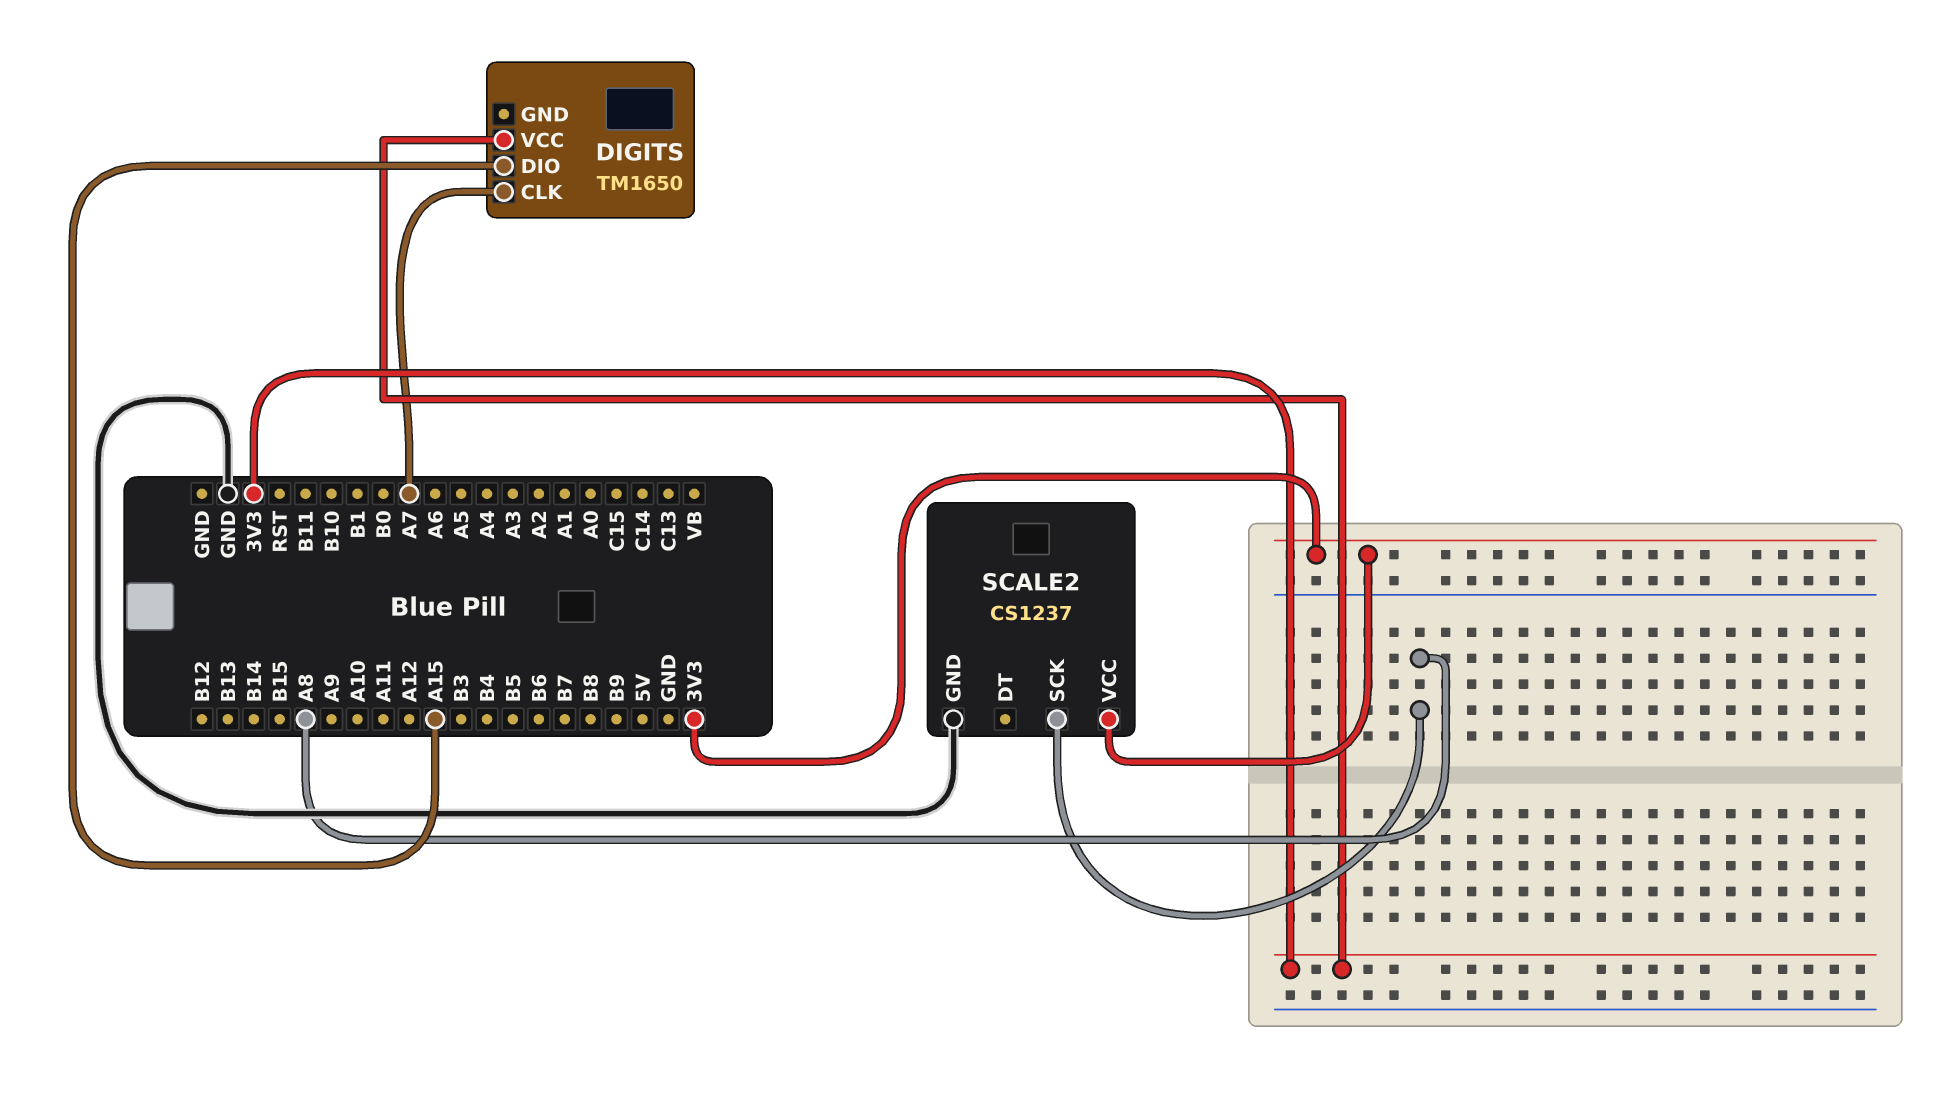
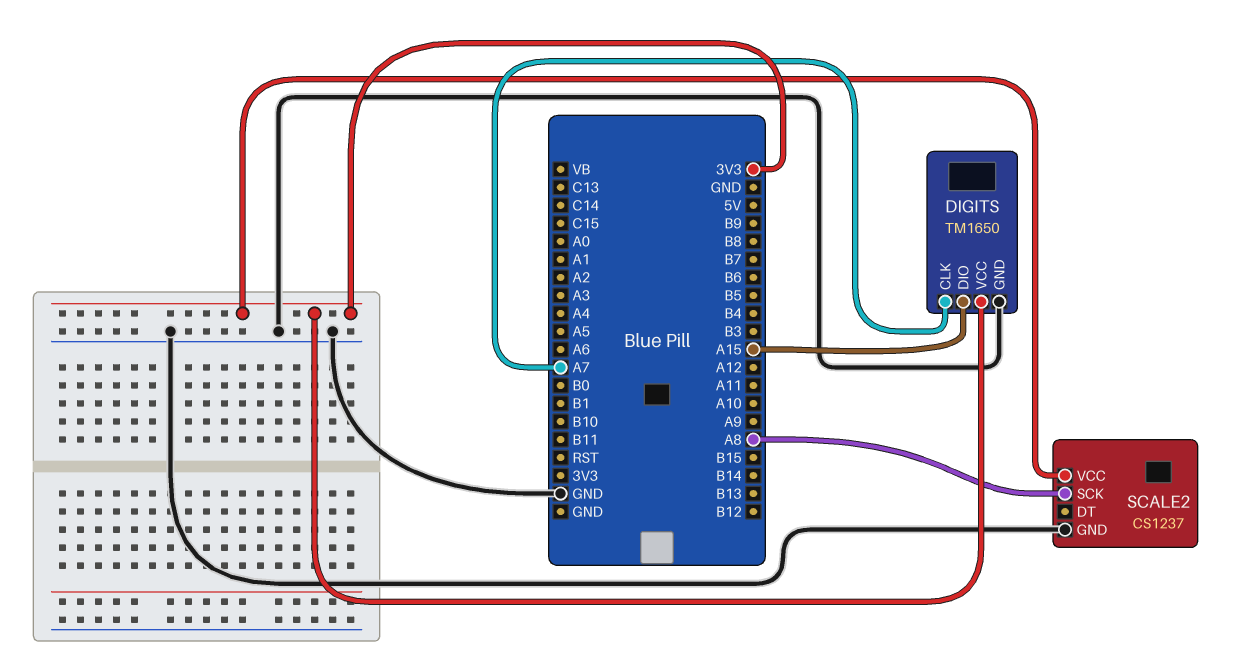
DIGITS pin GND: none -> GND

